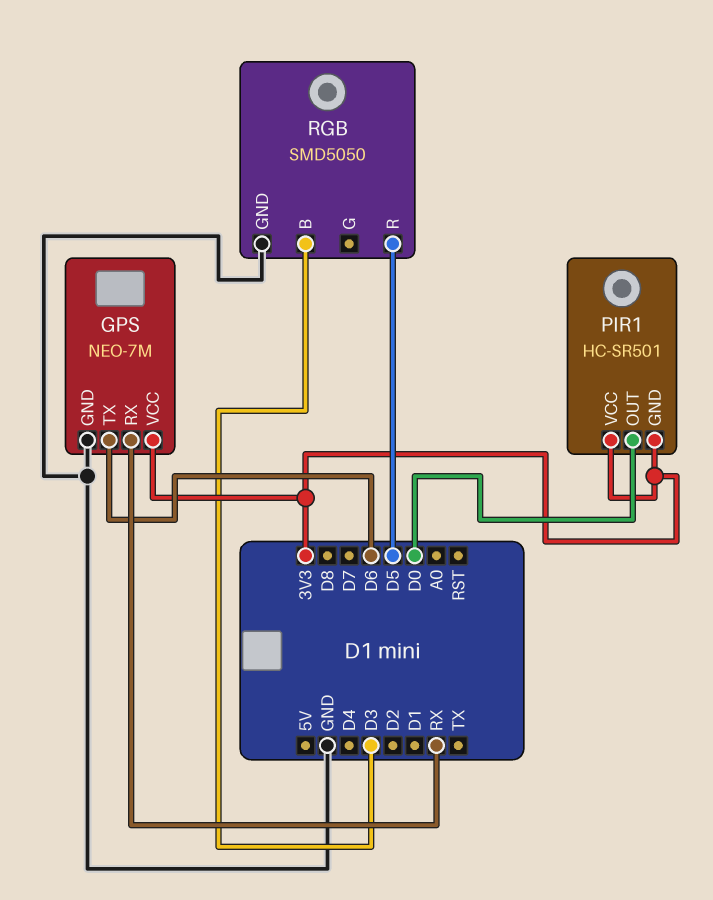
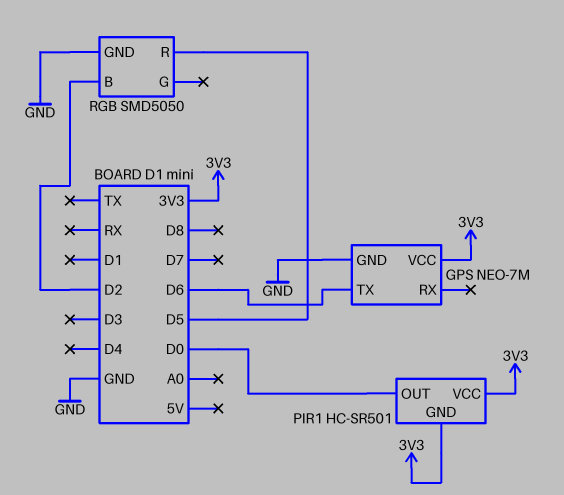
GPS pin RX: RX -> none
RGB pin B: D3 -> D2

